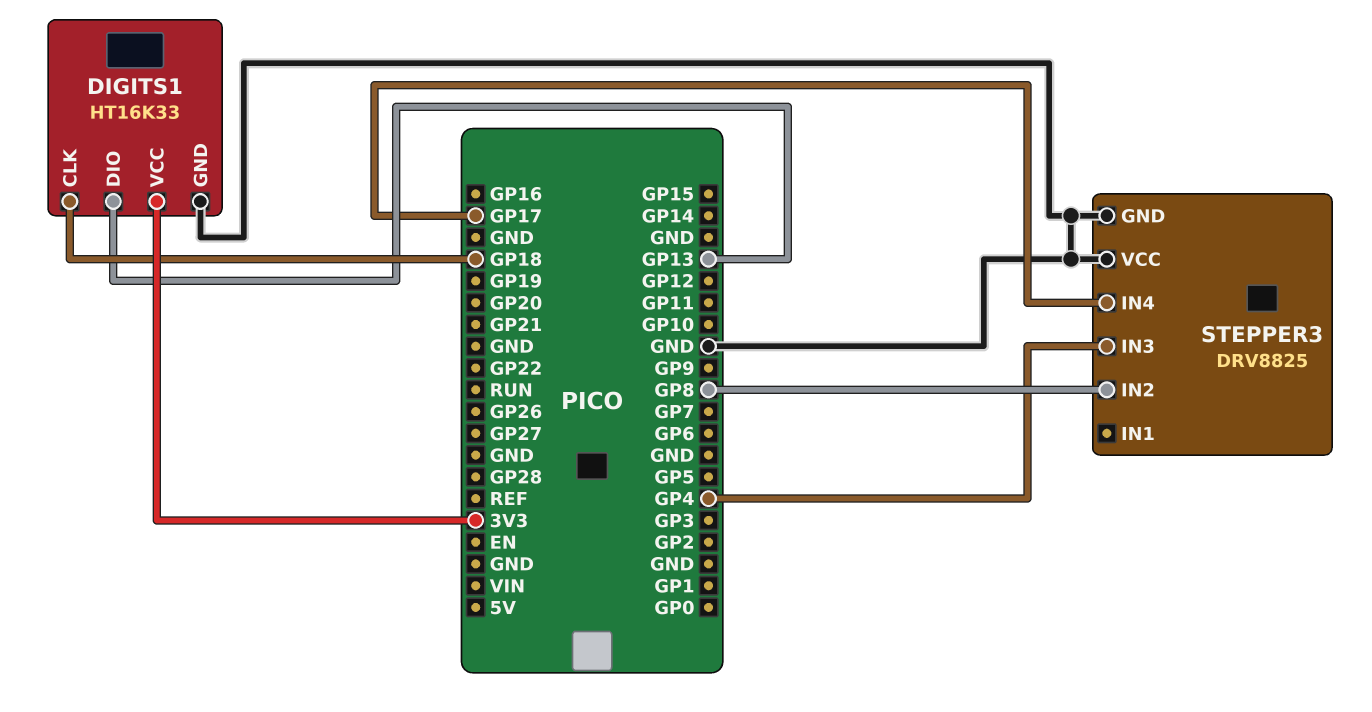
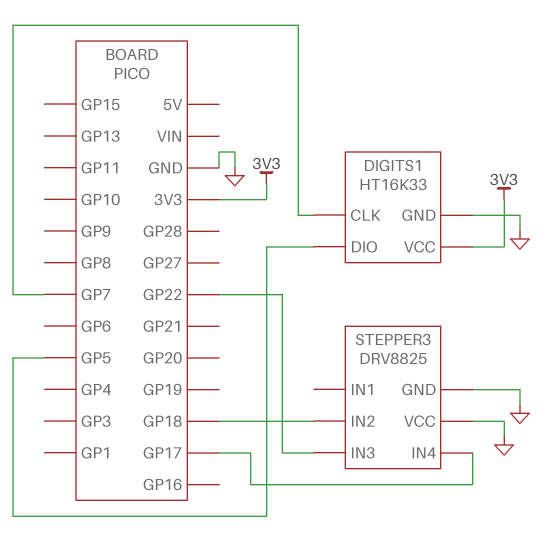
DIGITS1 pin CLK: GP18 -> GP7
DIGITS1 pin DIO: GP13 -> GP5
STEPPER3 pin IN2: GP8 -> GP18
STEPPER3 pin IN3: GP4 -> GP22

